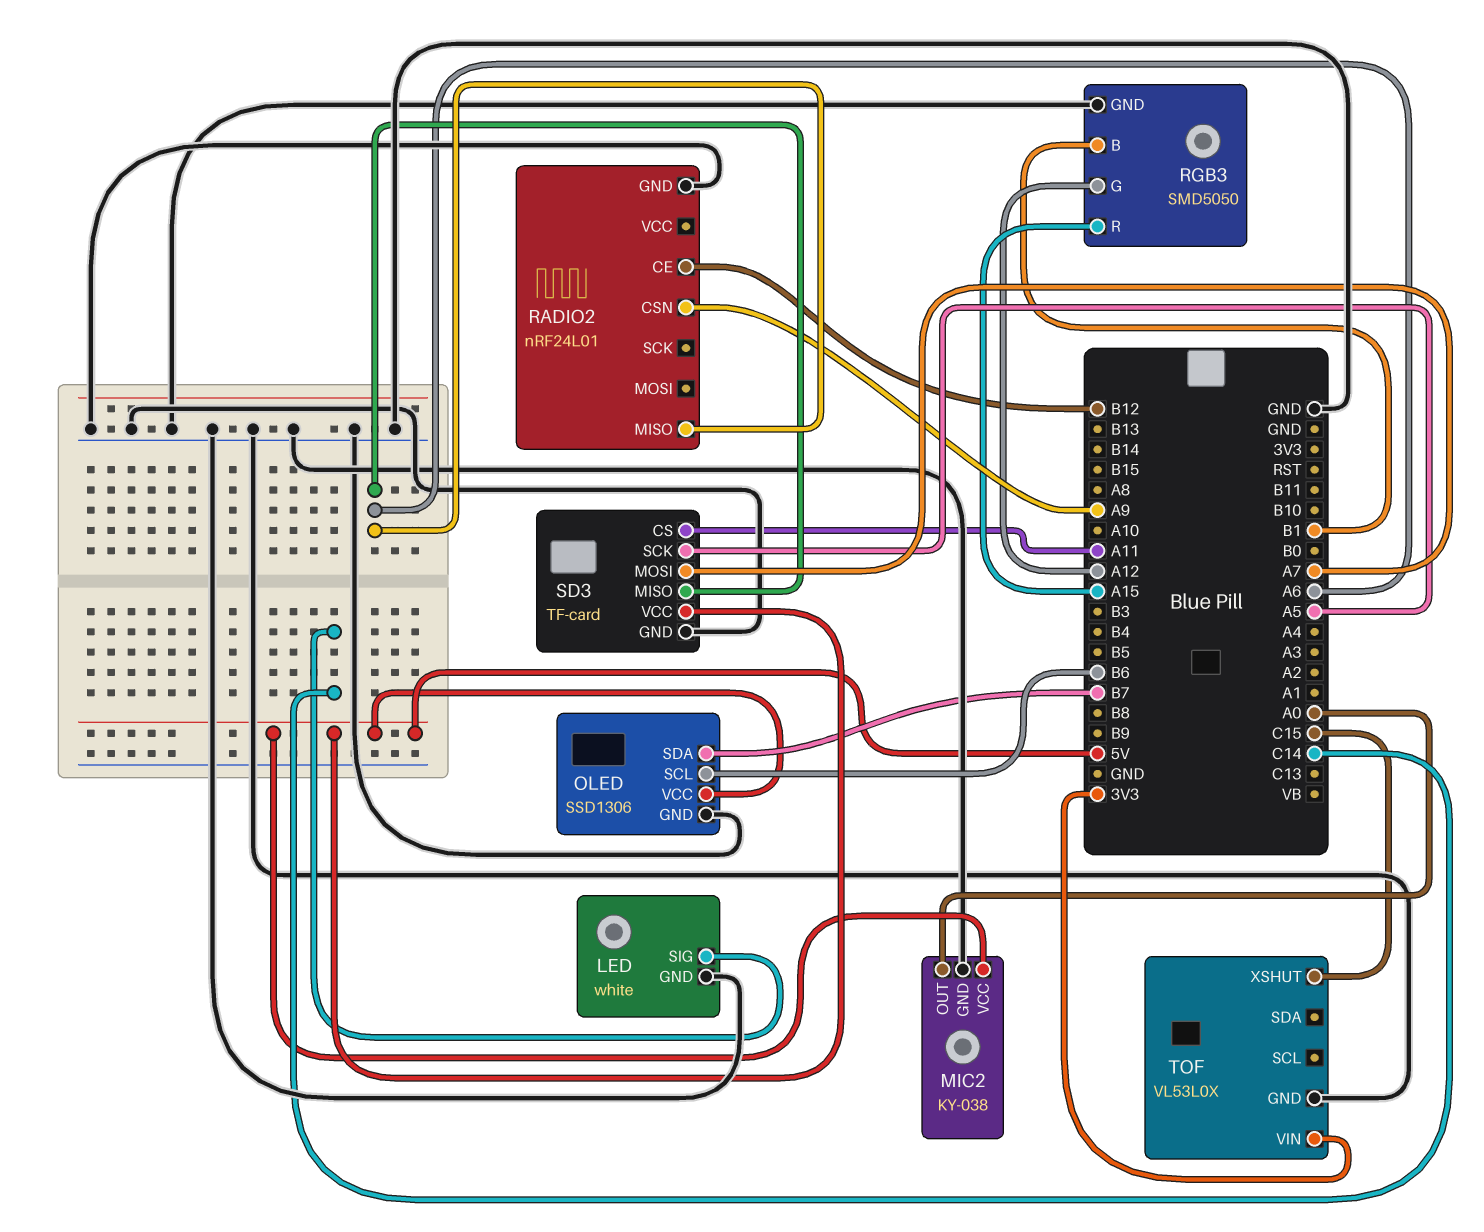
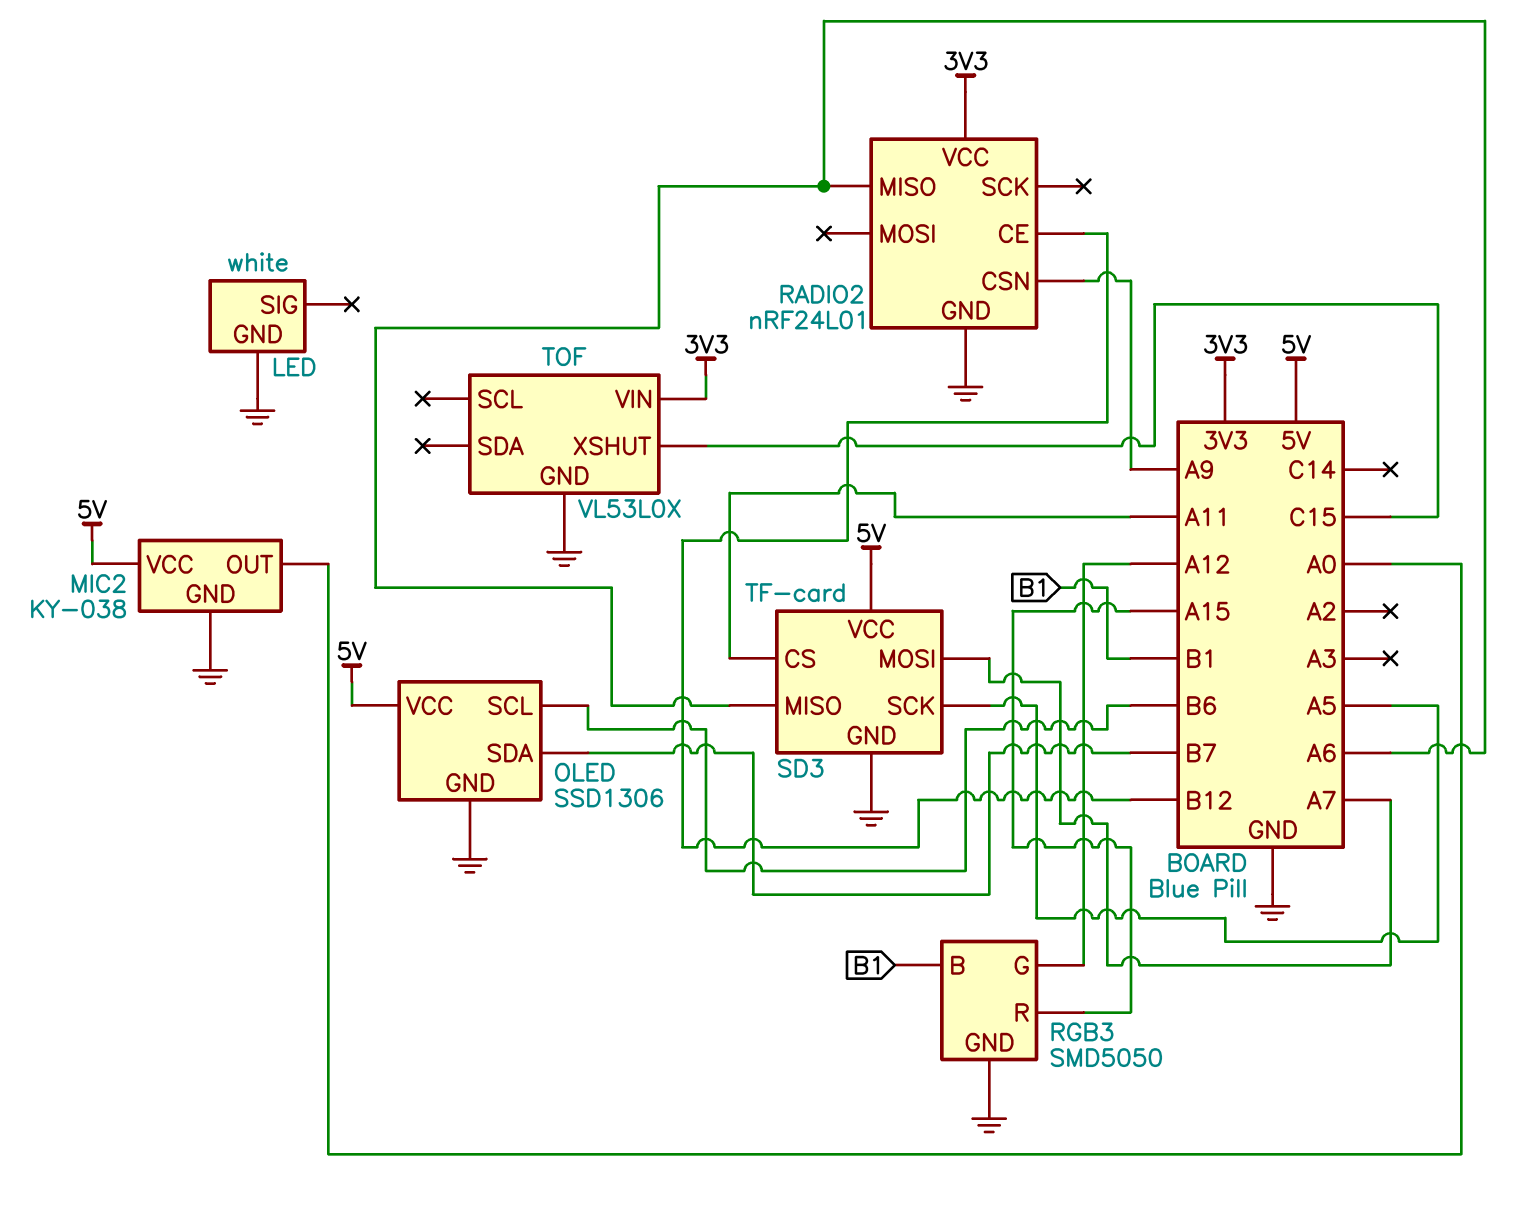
LED pin SIG: C14 -> none
RADIO2 pin VCC: none -> 3V3

